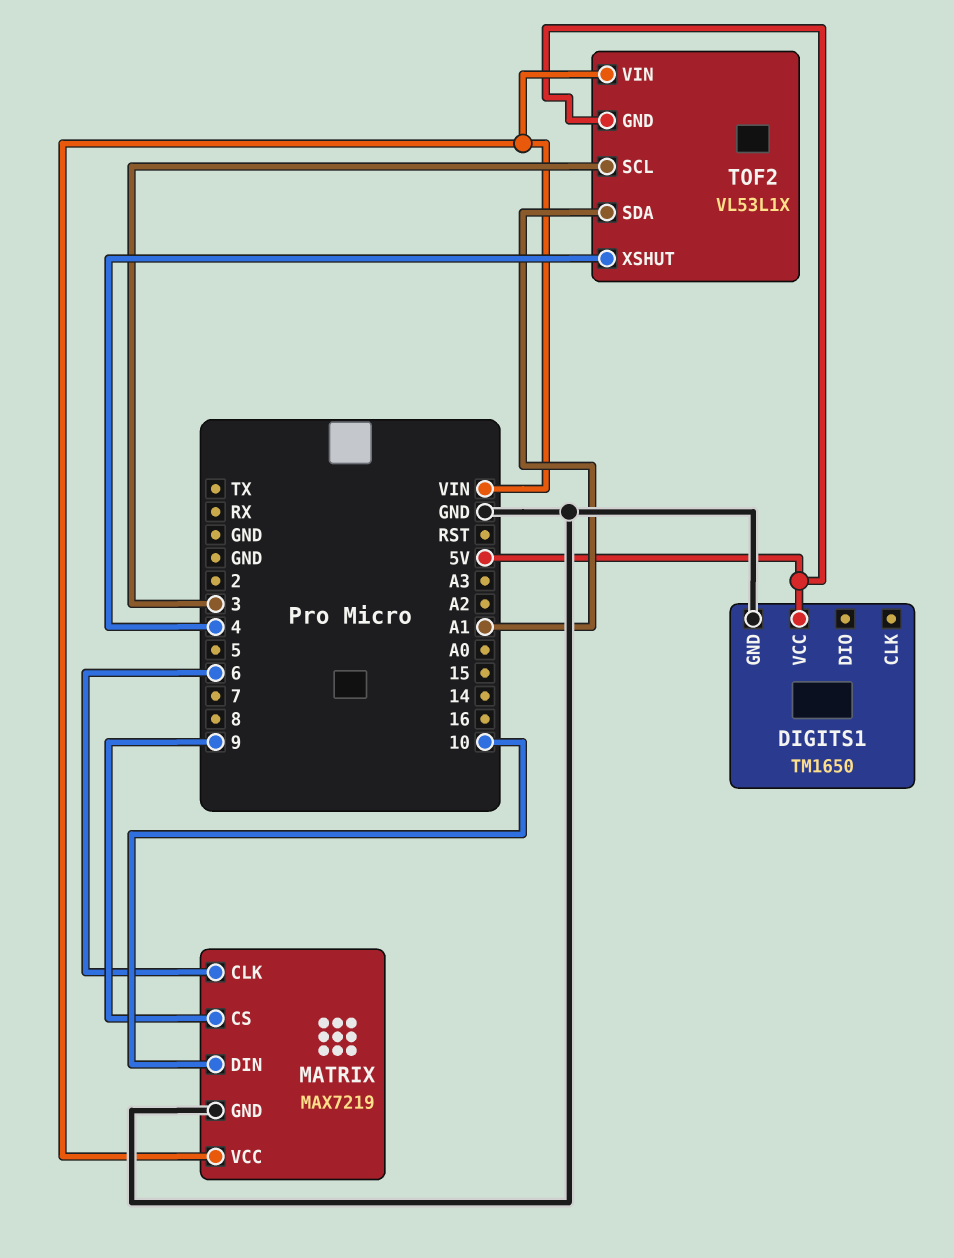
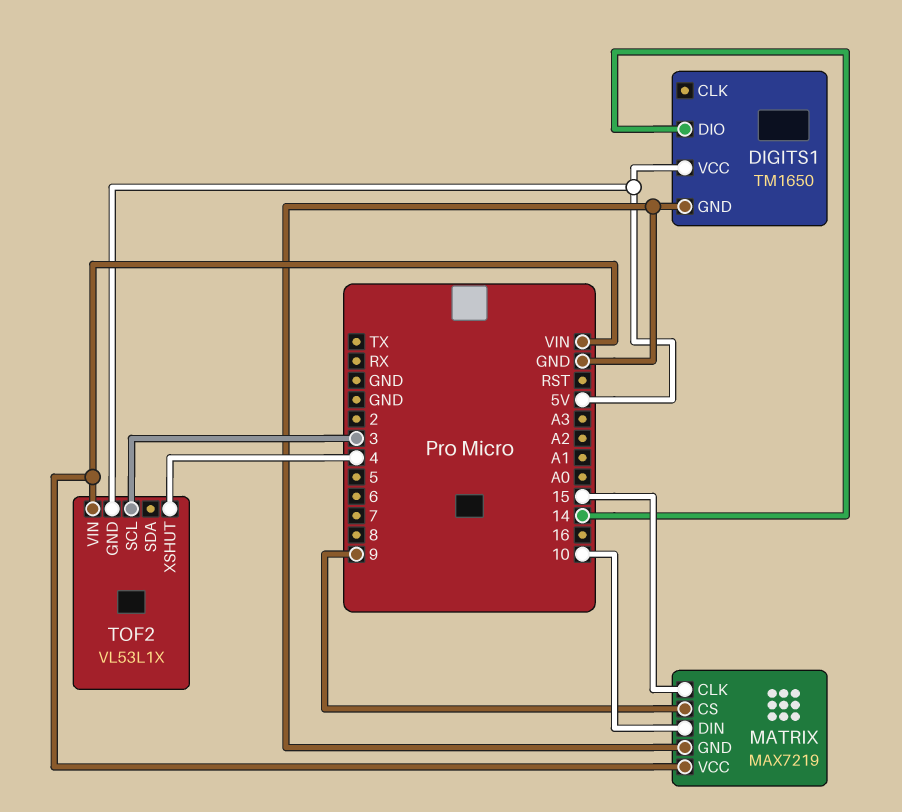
DIGITS1 pin DIO: none -> 14
MATRIX pin CLK: 6 -> 15
TOF2 pin SDA: A1 -> none

